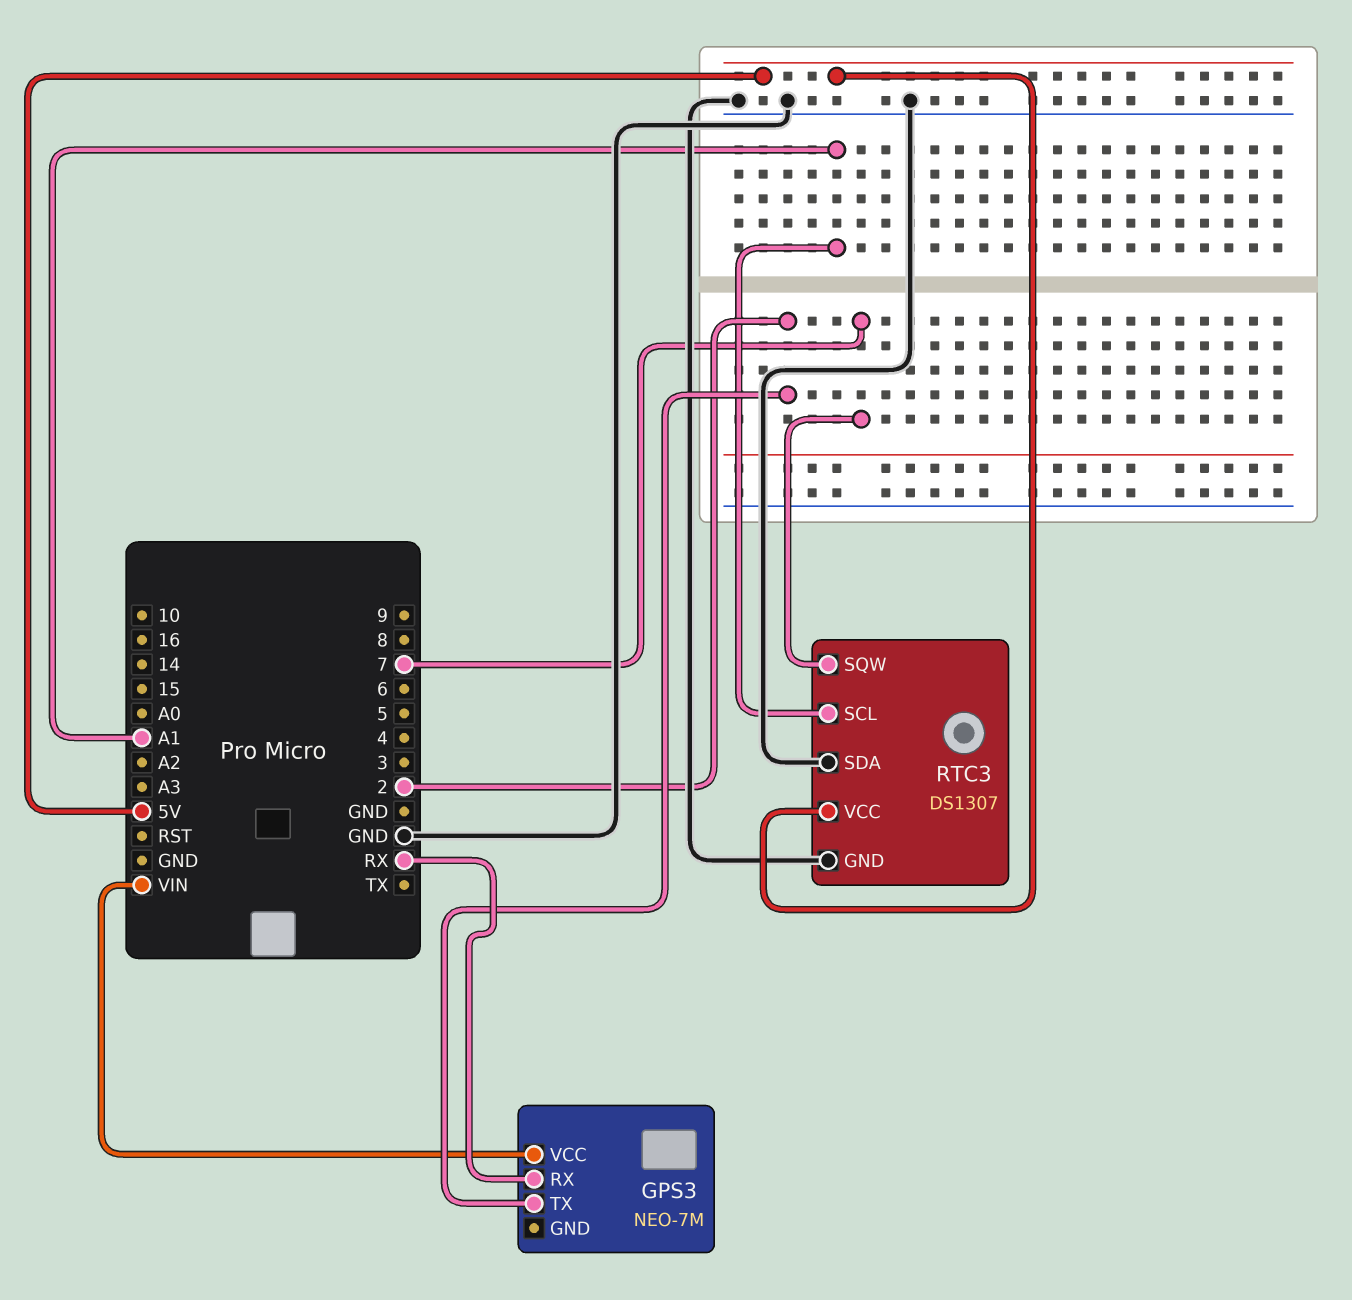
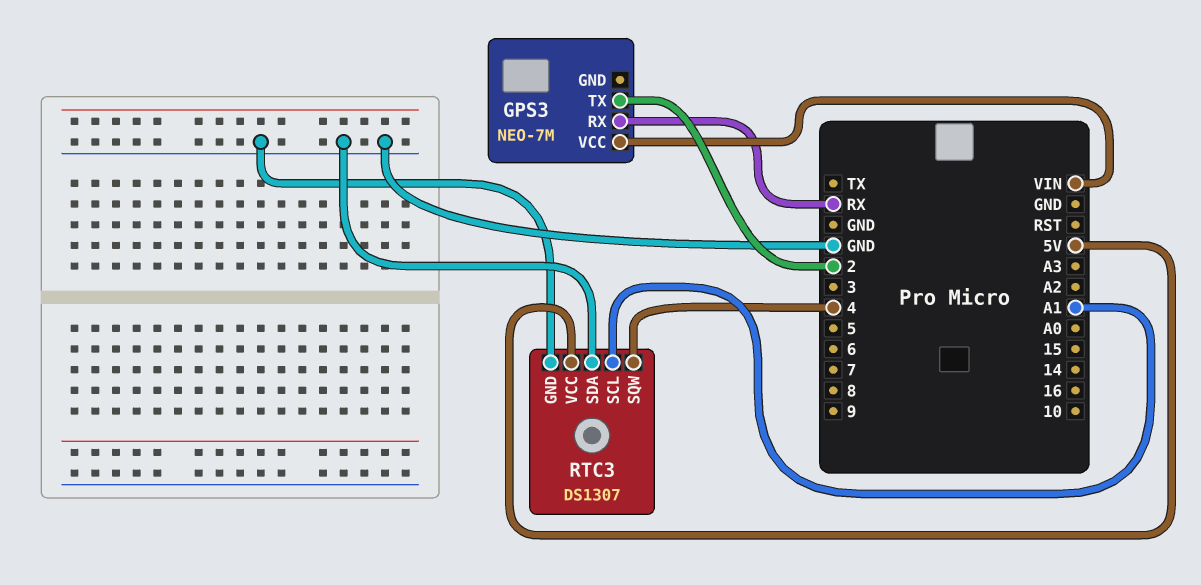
RTC3 pin SQW: 7 -> 4

